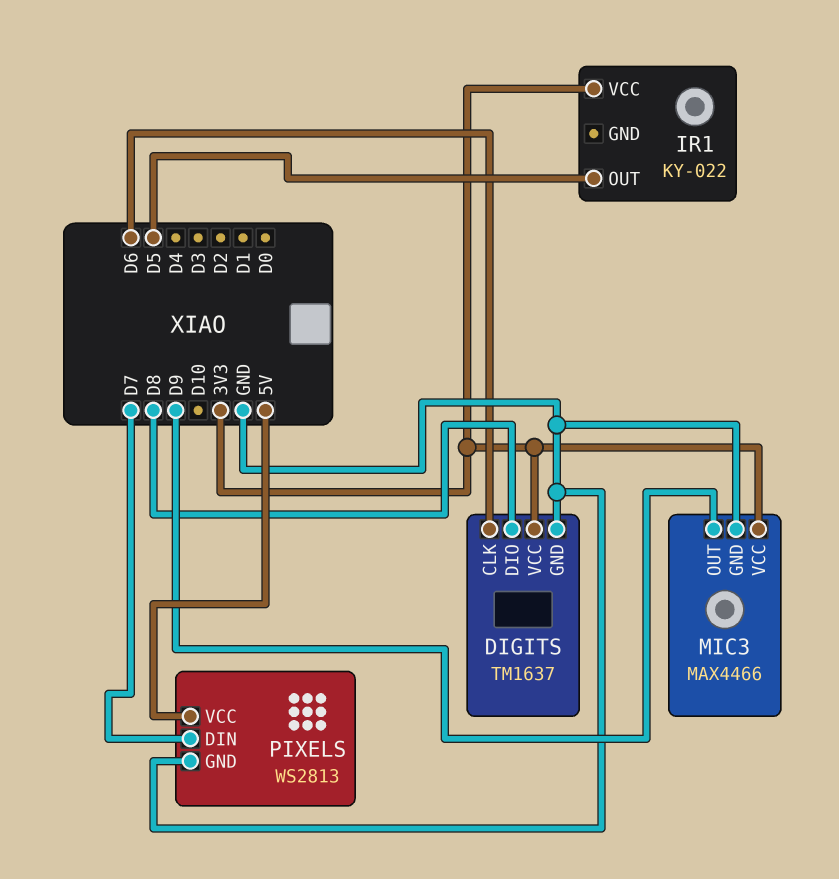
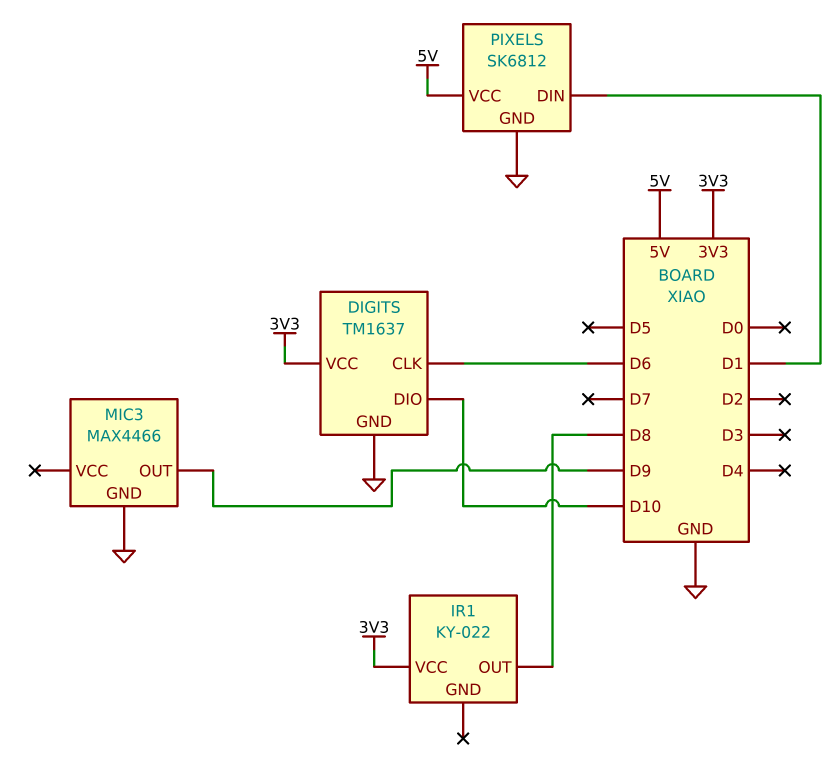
DIGITS pin DIO: D8 -> D10
IR1 pin OUT: D5 -> D8
MIC3 pin VCC: 3V3 -> none
PIXELS: WS2813 -> SK6812
PIXELS pin DIN: D7 -> D1

